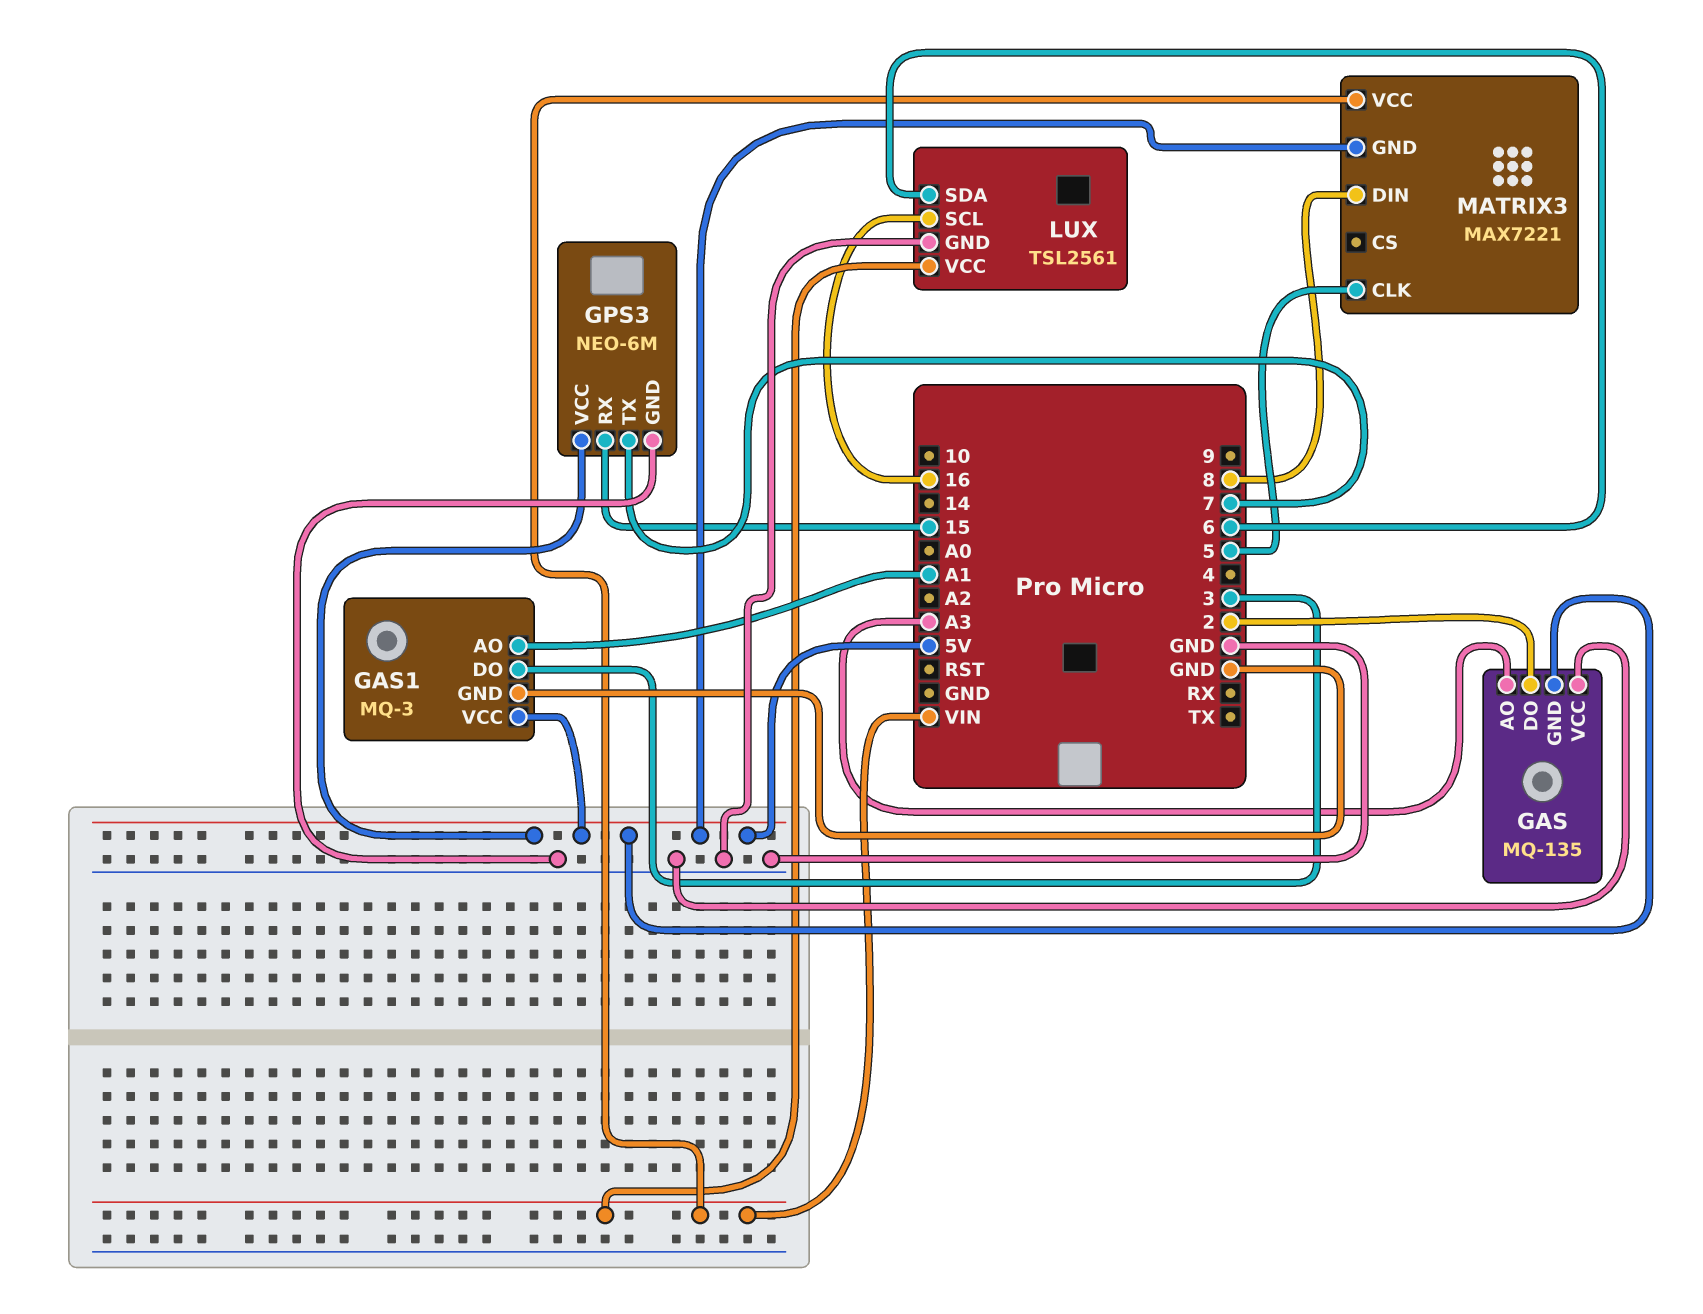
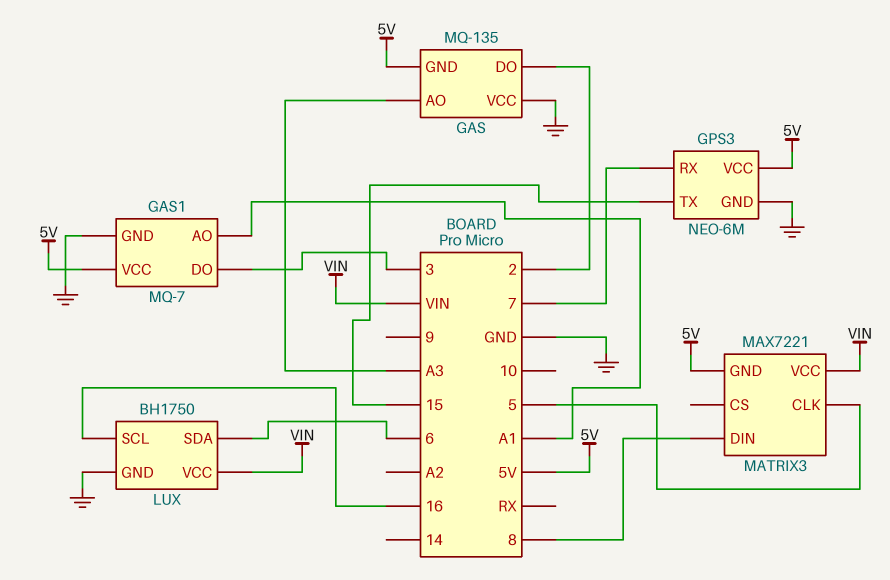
GAS1: MQ-3 -> MQ-7
GPS3 pin RX: 15 -> 7
GPS3 pin TX: 7 -> 15
LUX: TSL2561 -> BH1750

